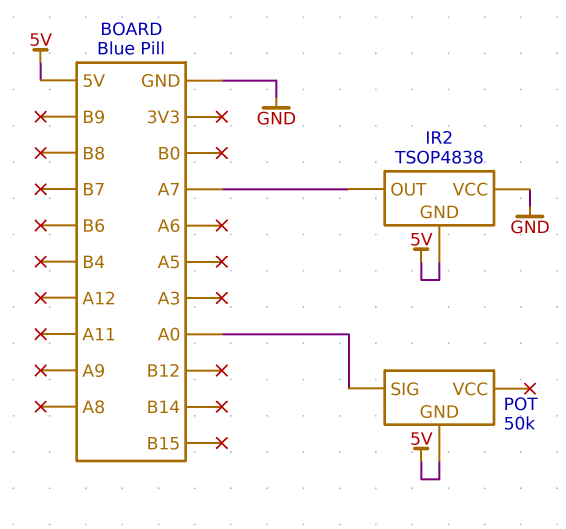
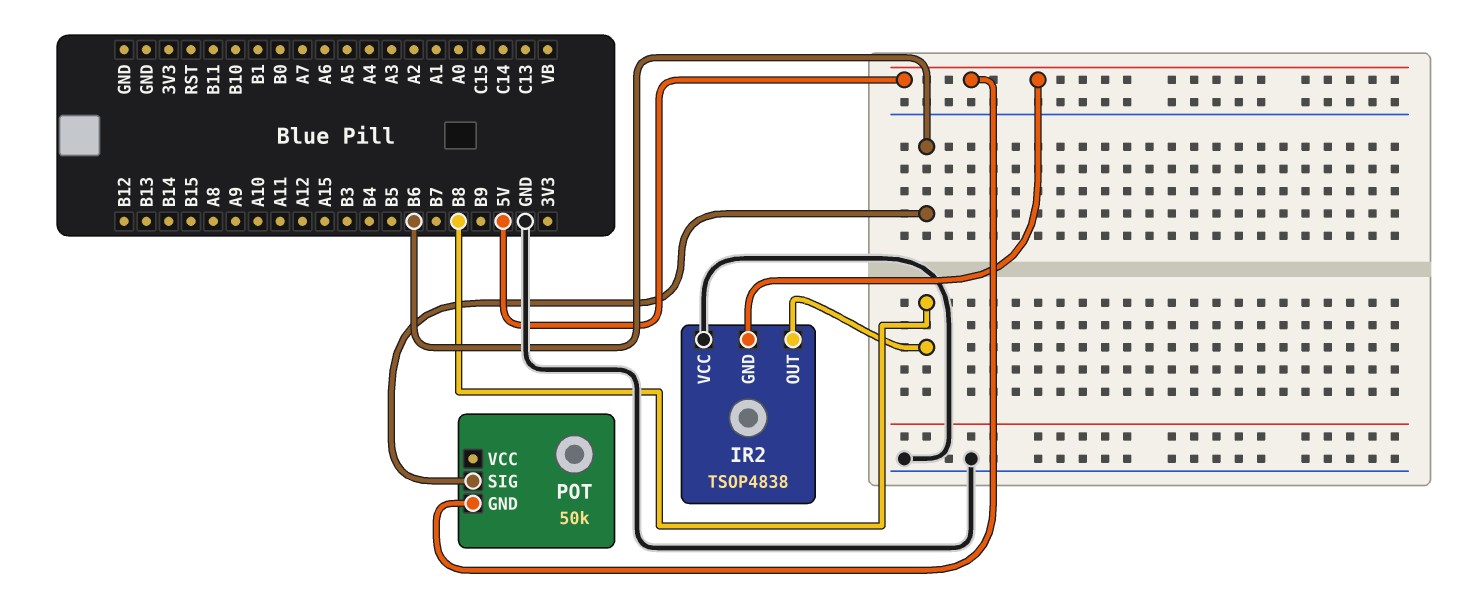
IR2 pin OUT: A7 -> B8
POT pin SIG: A0 -> B6

